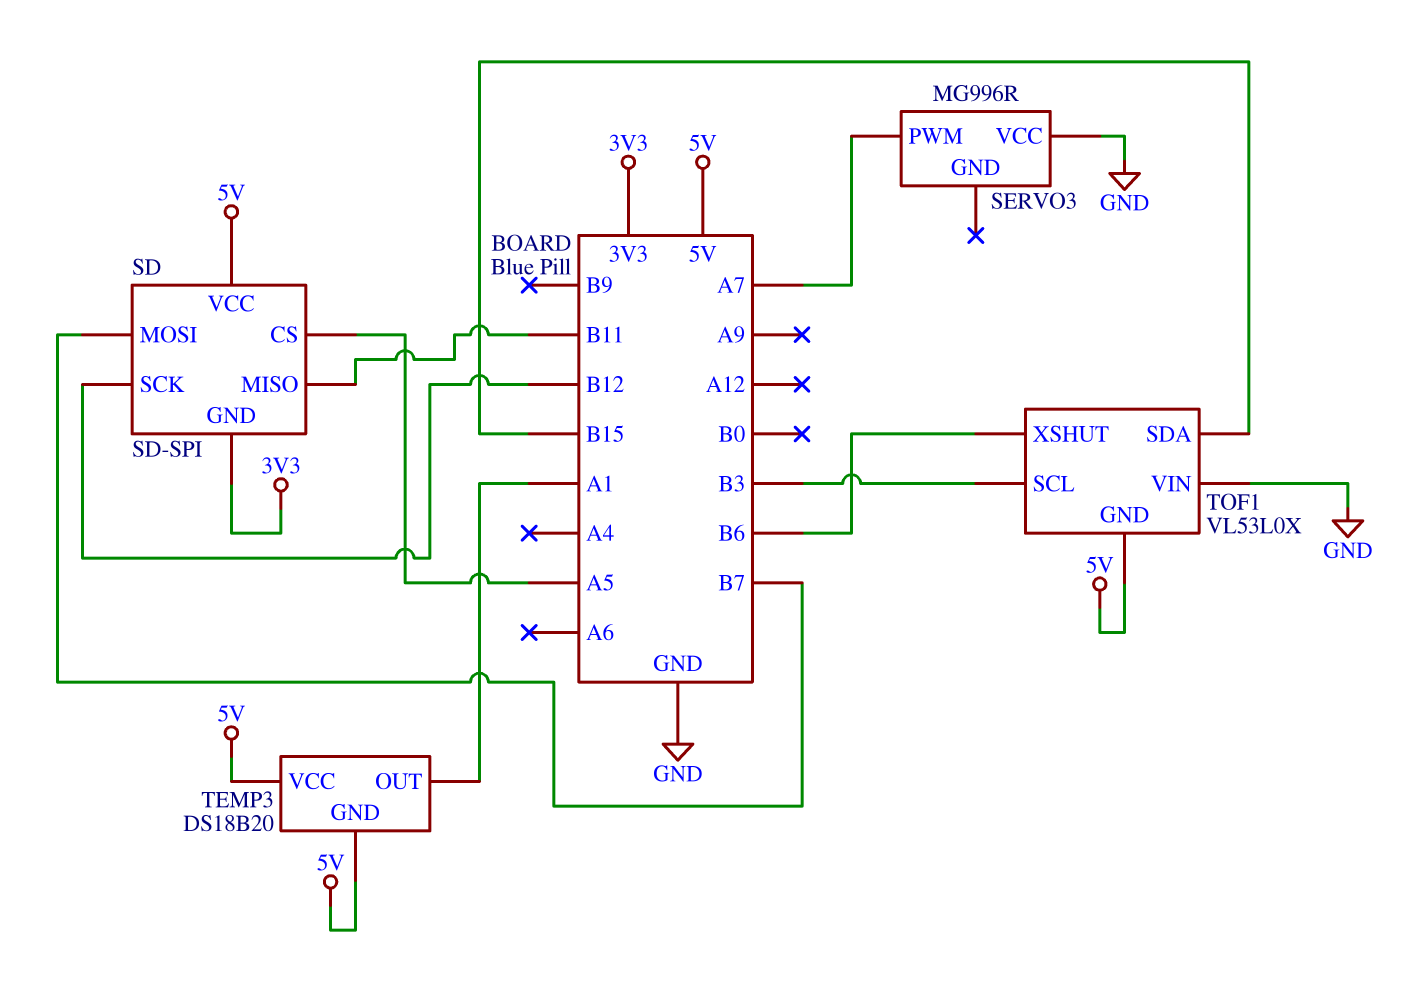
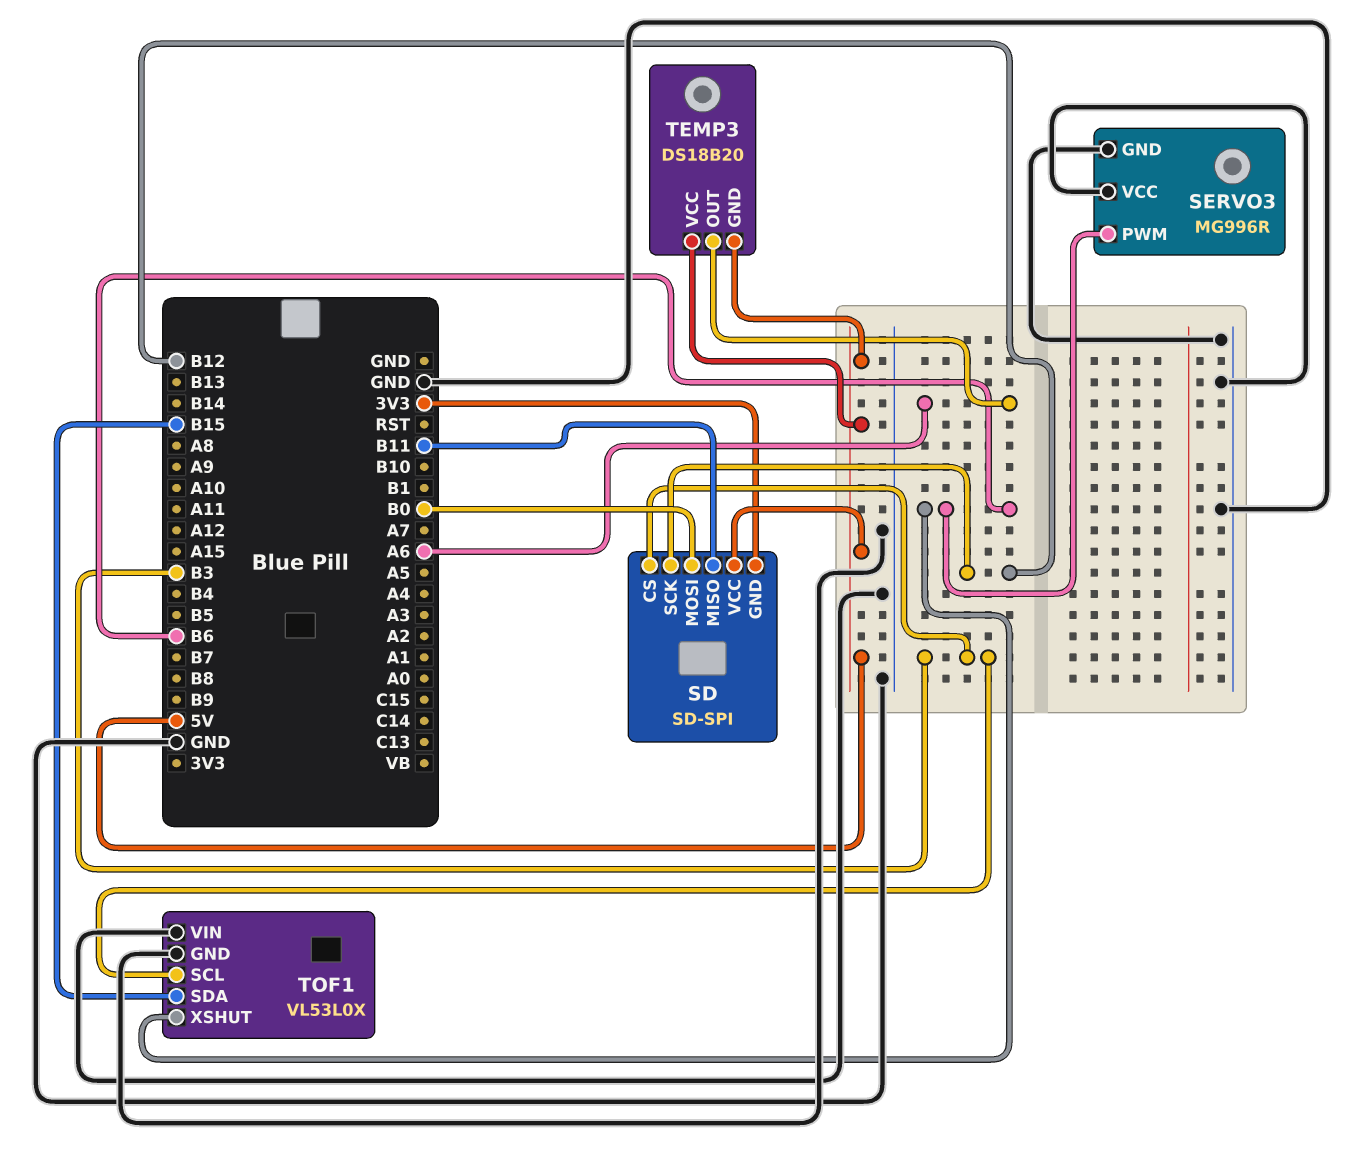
SD pin CS: A5 -> B3
SD pin MOSI: B7 -> B0
SERVO3 pin GND: none -> GND
SERVO3 pin PWM: A7 -> B6
TEMP3 pin OUT: A1 -> A6
TOF1 pin GND: 5V -> GND

